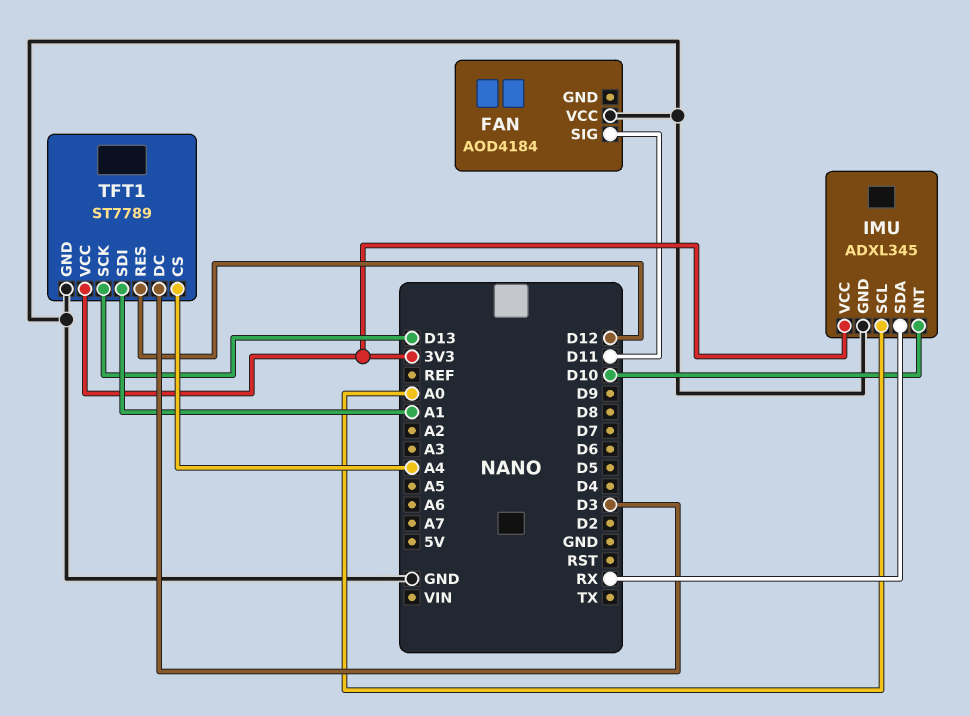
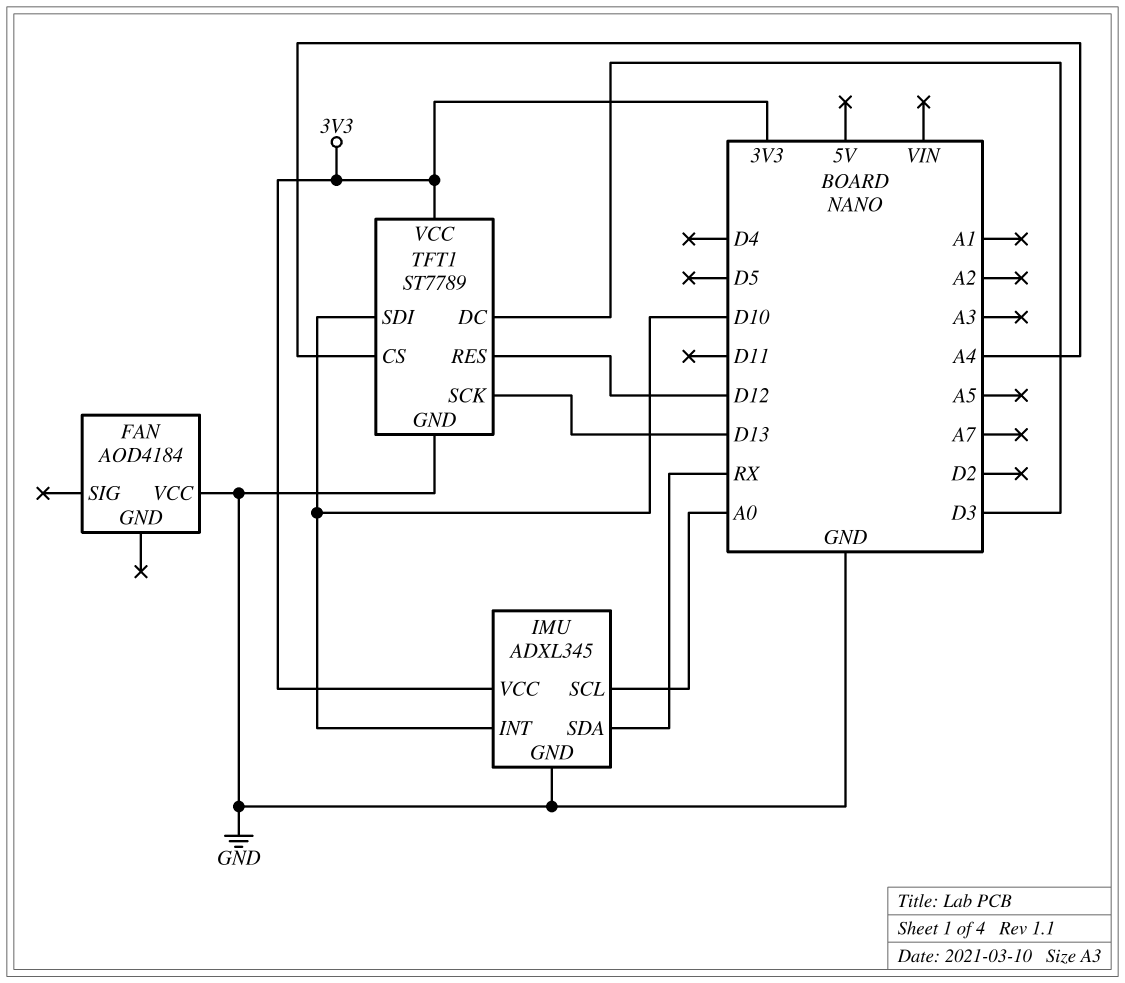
FAN pin SIG: D11 -> none
TFT1 pin SDI: A1 -> D10

